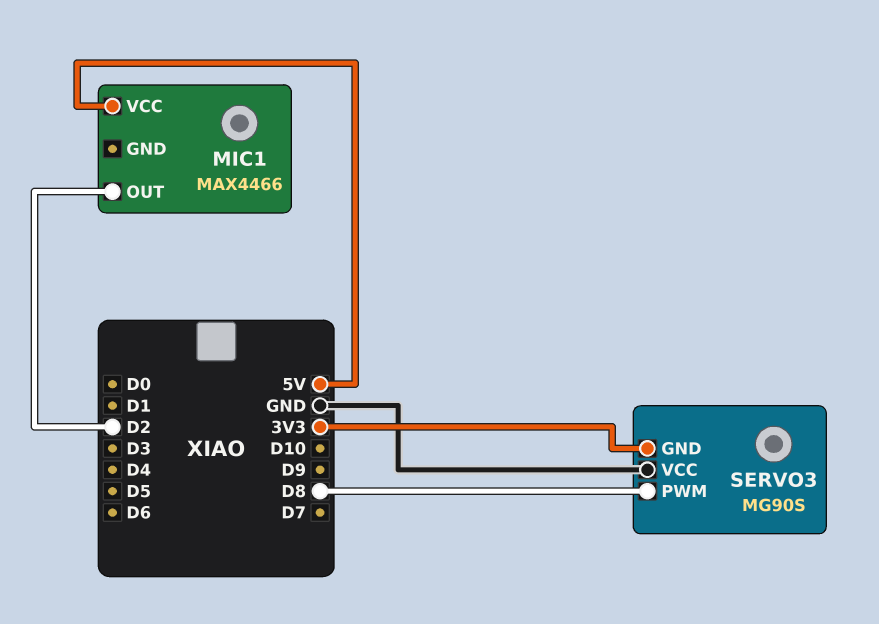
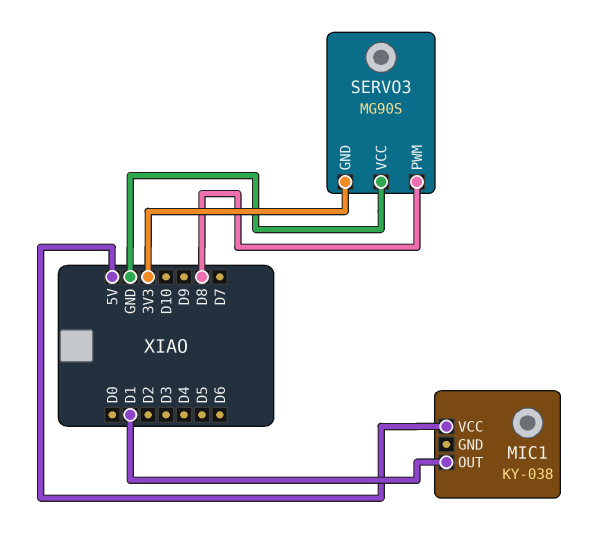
MIC1: MAX4466 -> KY-038
MIC1 pin OUT: D2 -> D1

